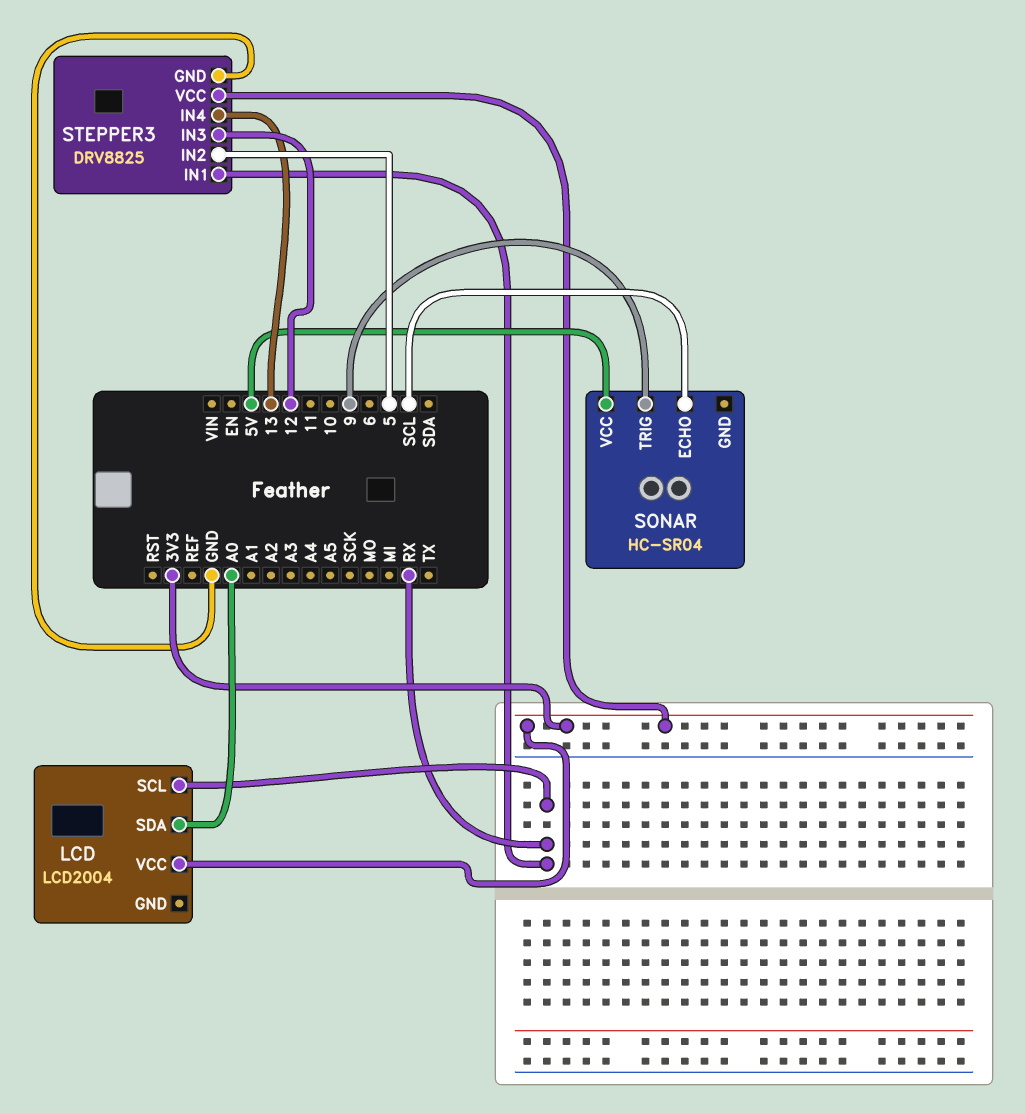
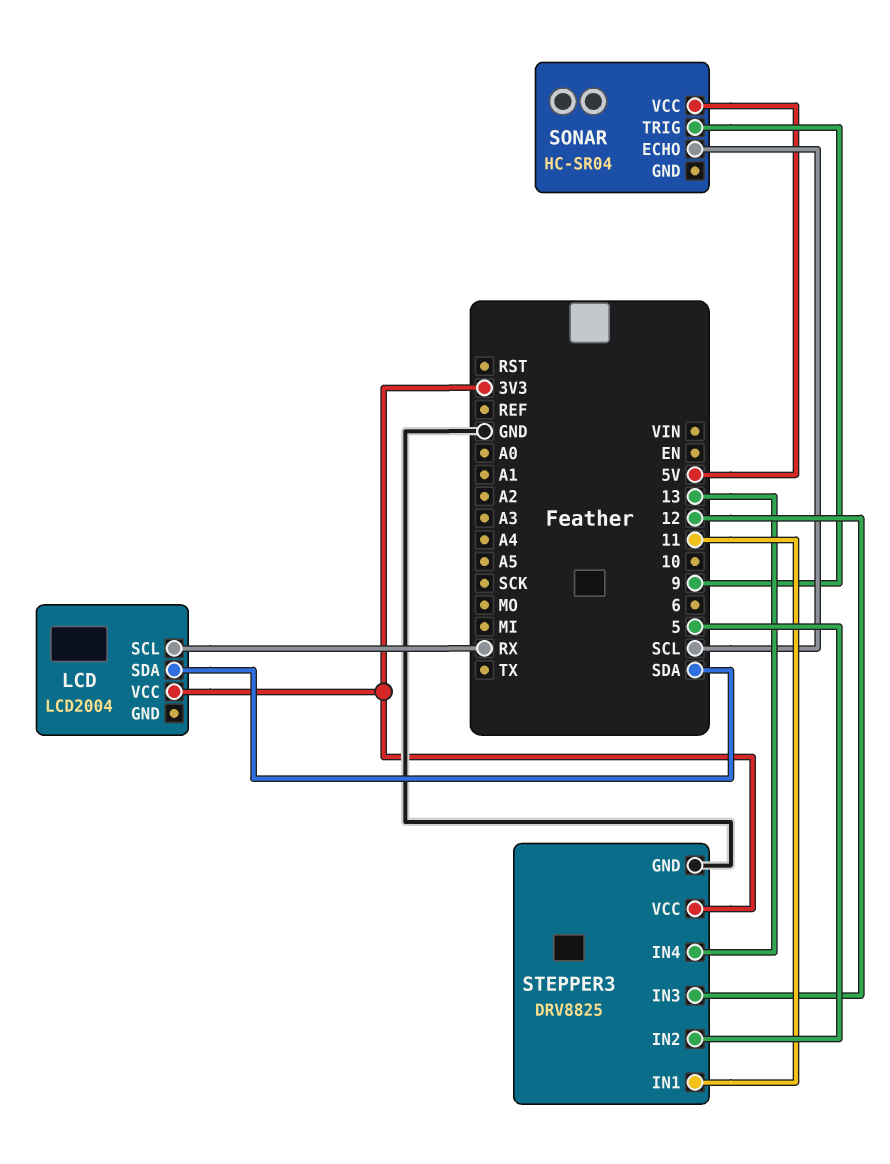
LCD pin SDA: A0 -> SDA
STEPPER3 pin IN1: RX -> 11

